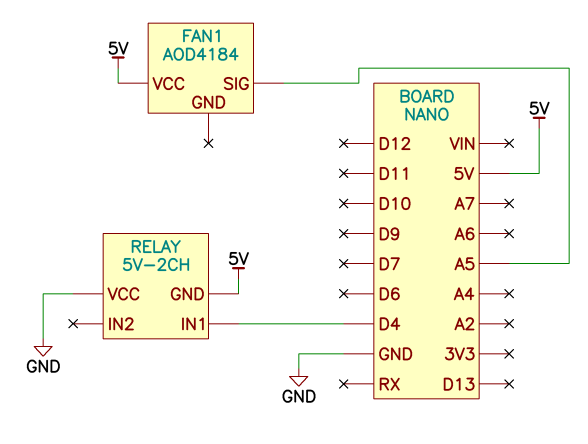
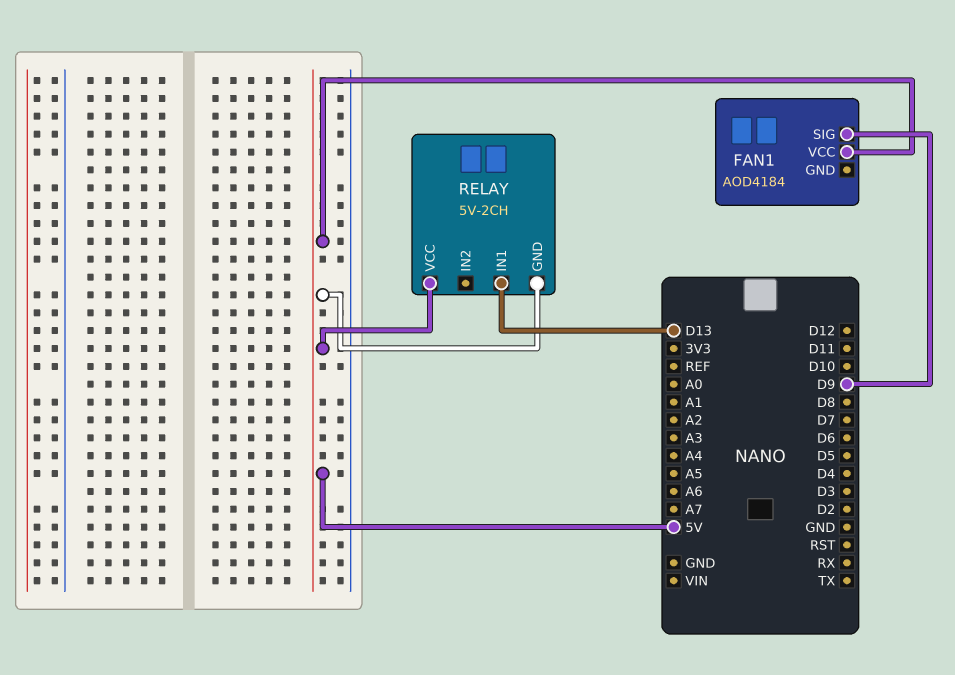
FAN1 pin SIG: A5 -> D9
RELAY pin IN1: D4 -> D13
RELAY pin VCC: GND -> 5V

